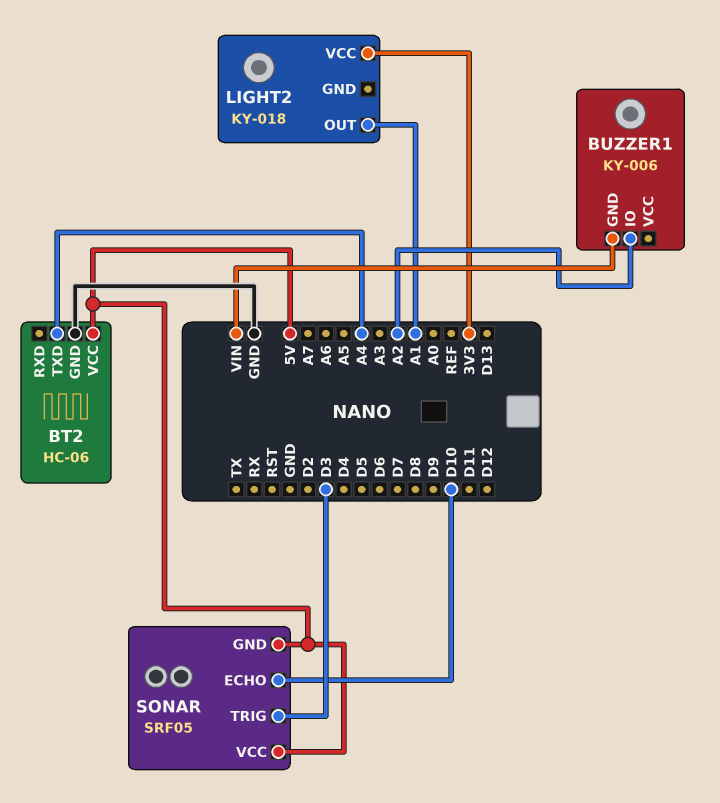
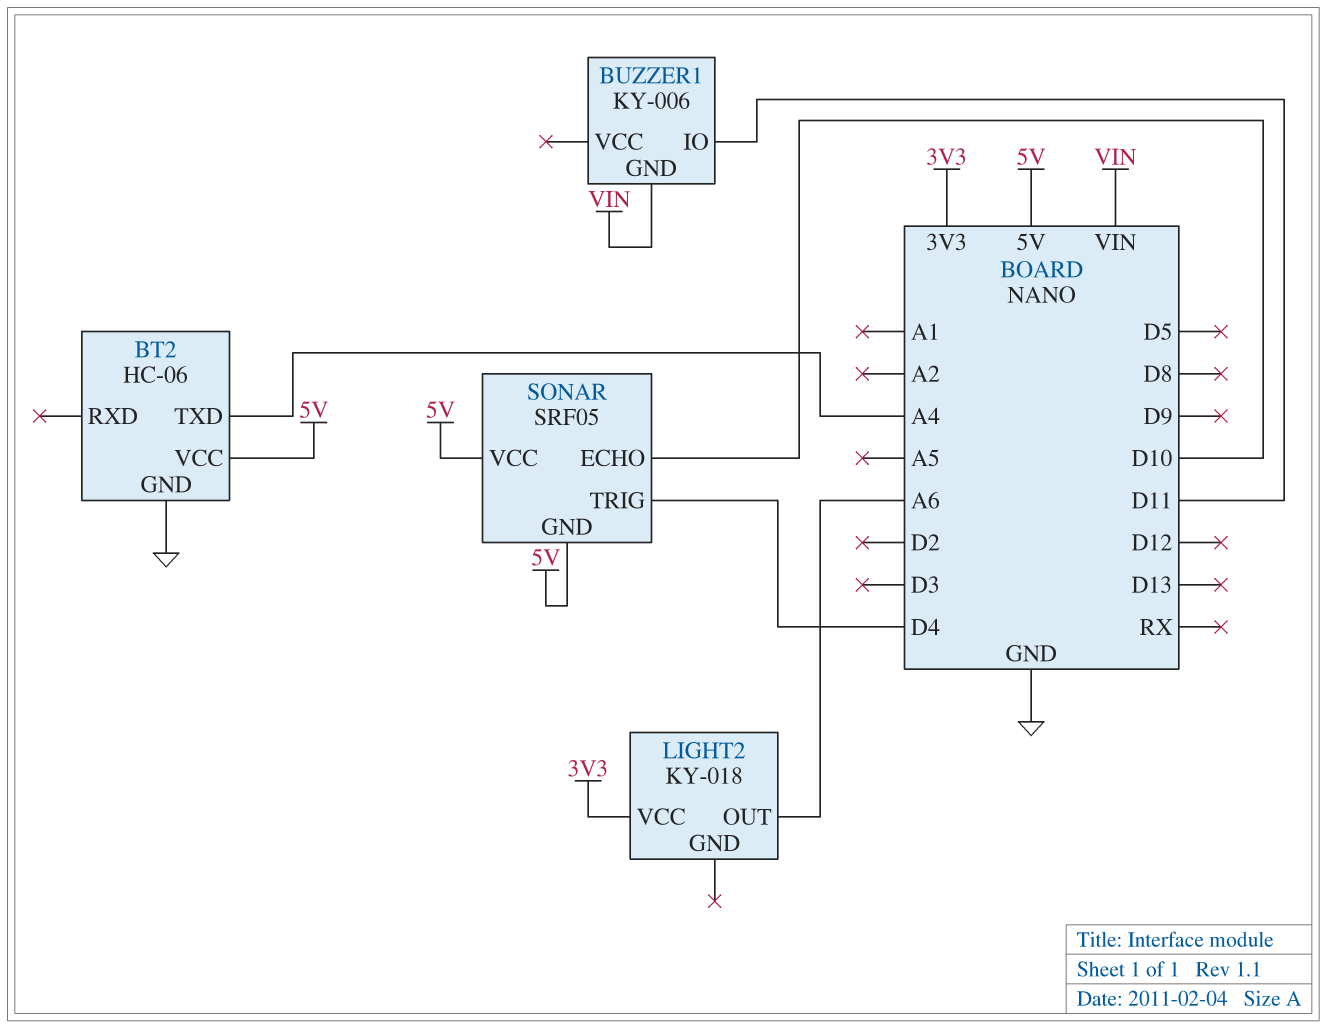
BUZZER1 pin IO: A2 -> D11
LIGHT2 pin OUT: A1 -> A6
SONAR pin TRIG: D3 -> D4

